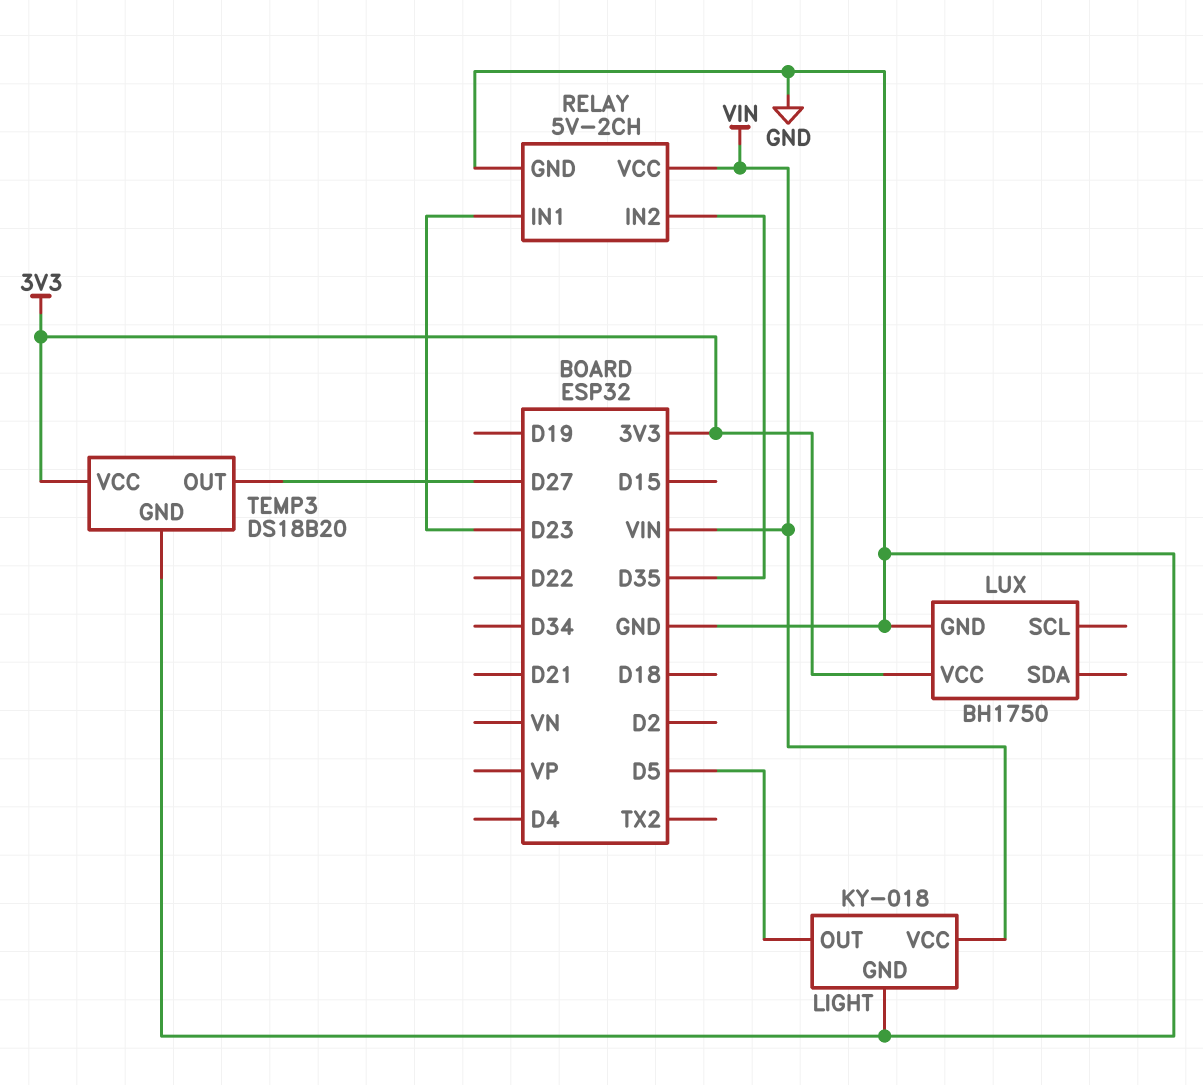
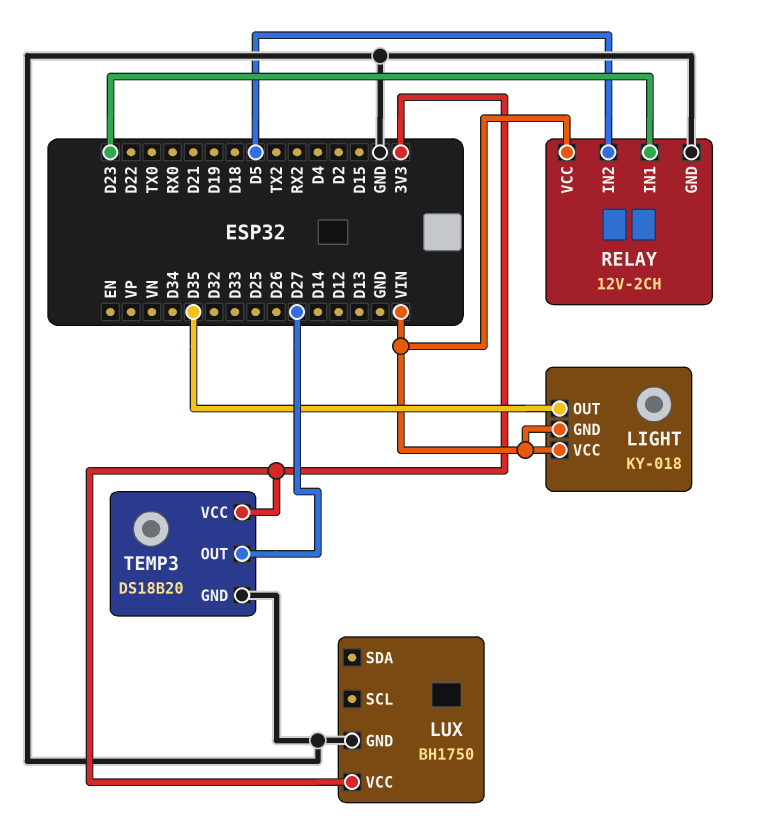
LIGHT pin GND: GND -> VIN
LIGHT pin OUT: D5 -> D35
RELAY: 5V-2CH -> 12V-2CH
RELAY pin IN2: D35 -> D5

